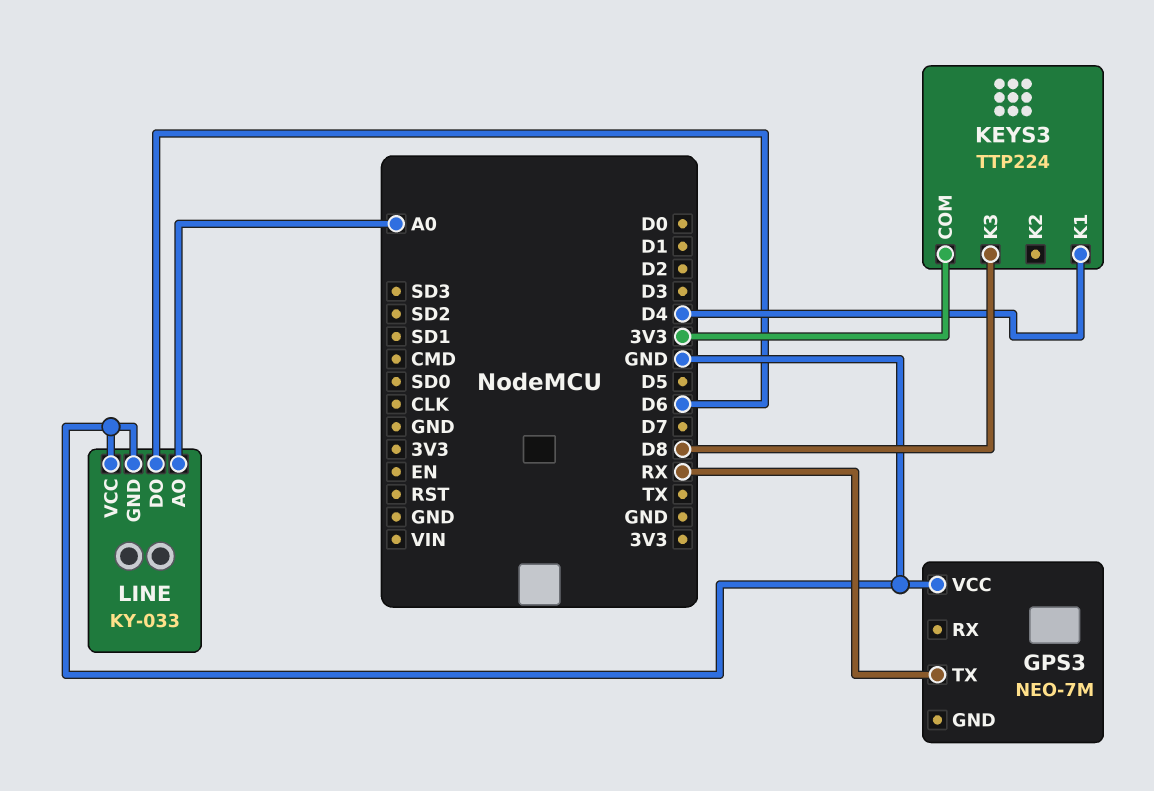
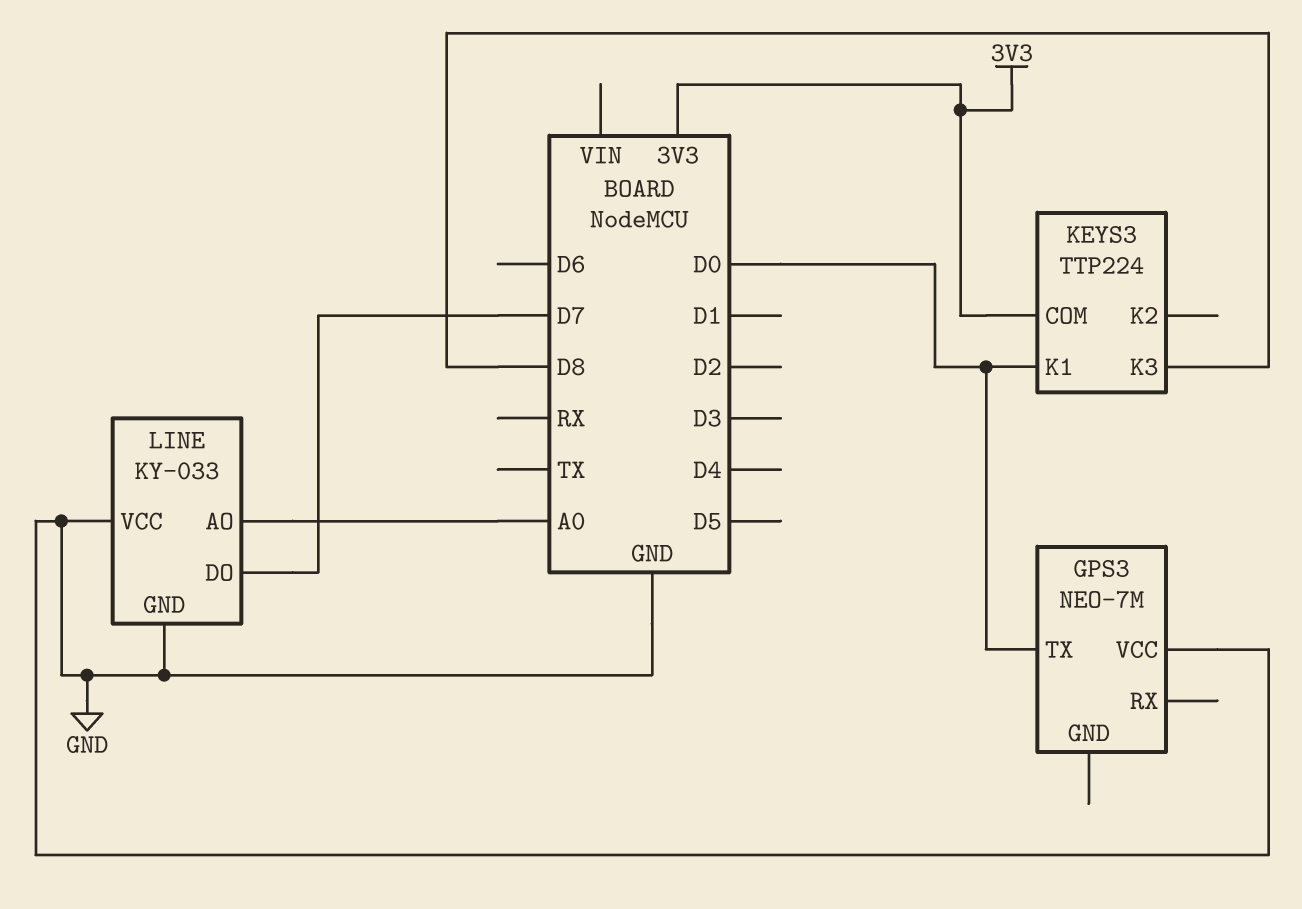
GPS3 pin TX: RX -> D0
KEYS3 pin K1: D4 -> D0
LINE pin DO: D6 -> D7

